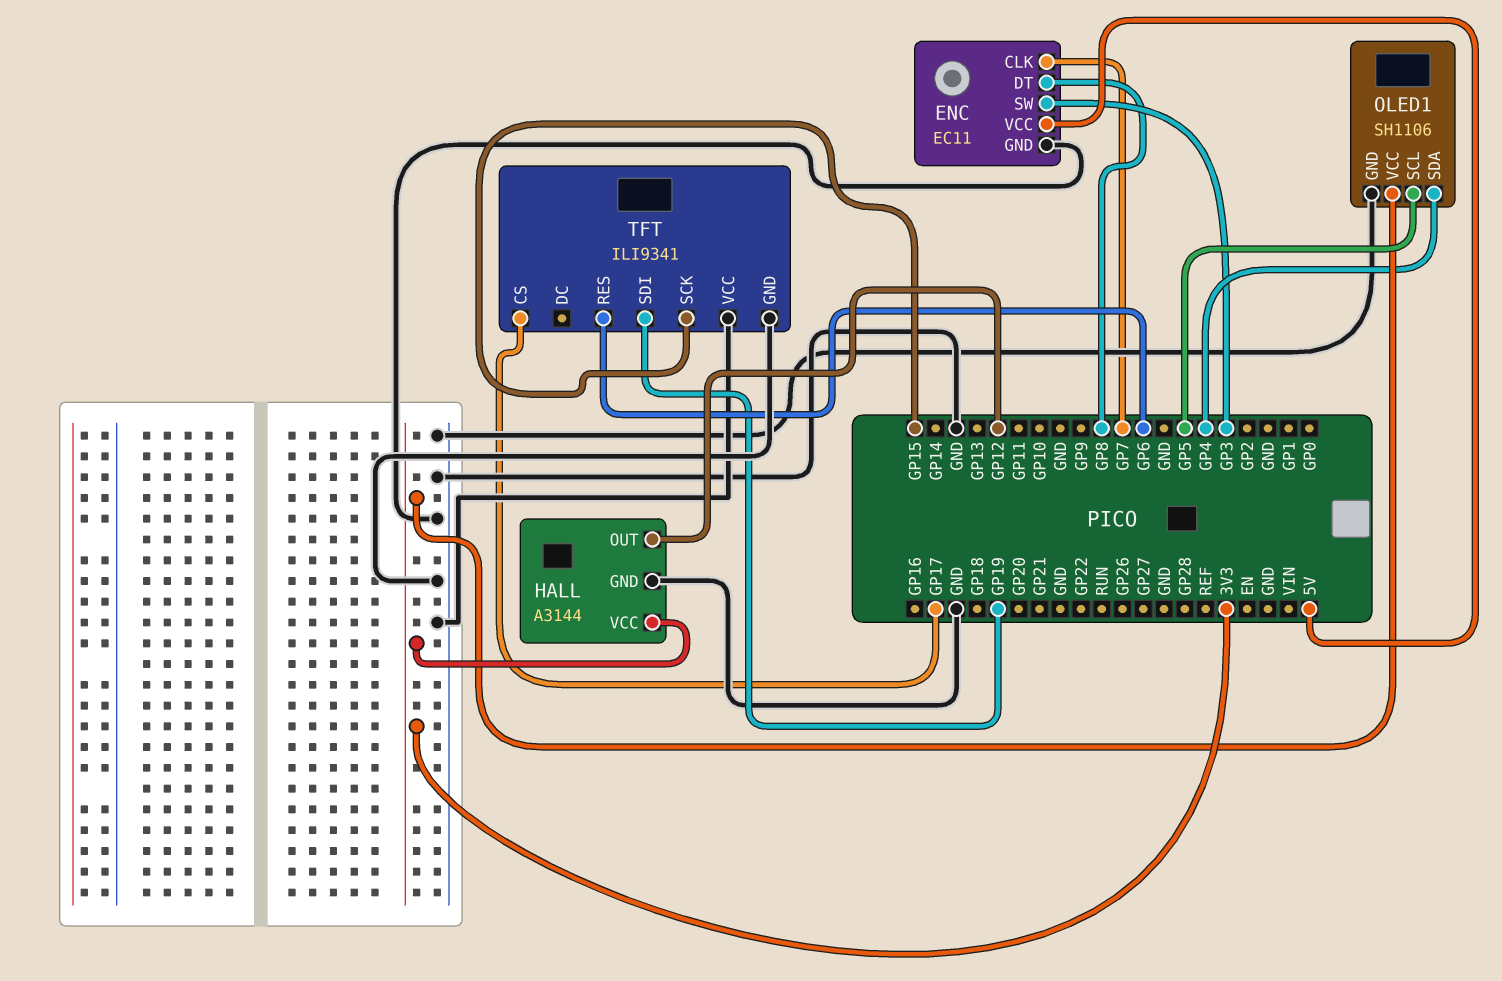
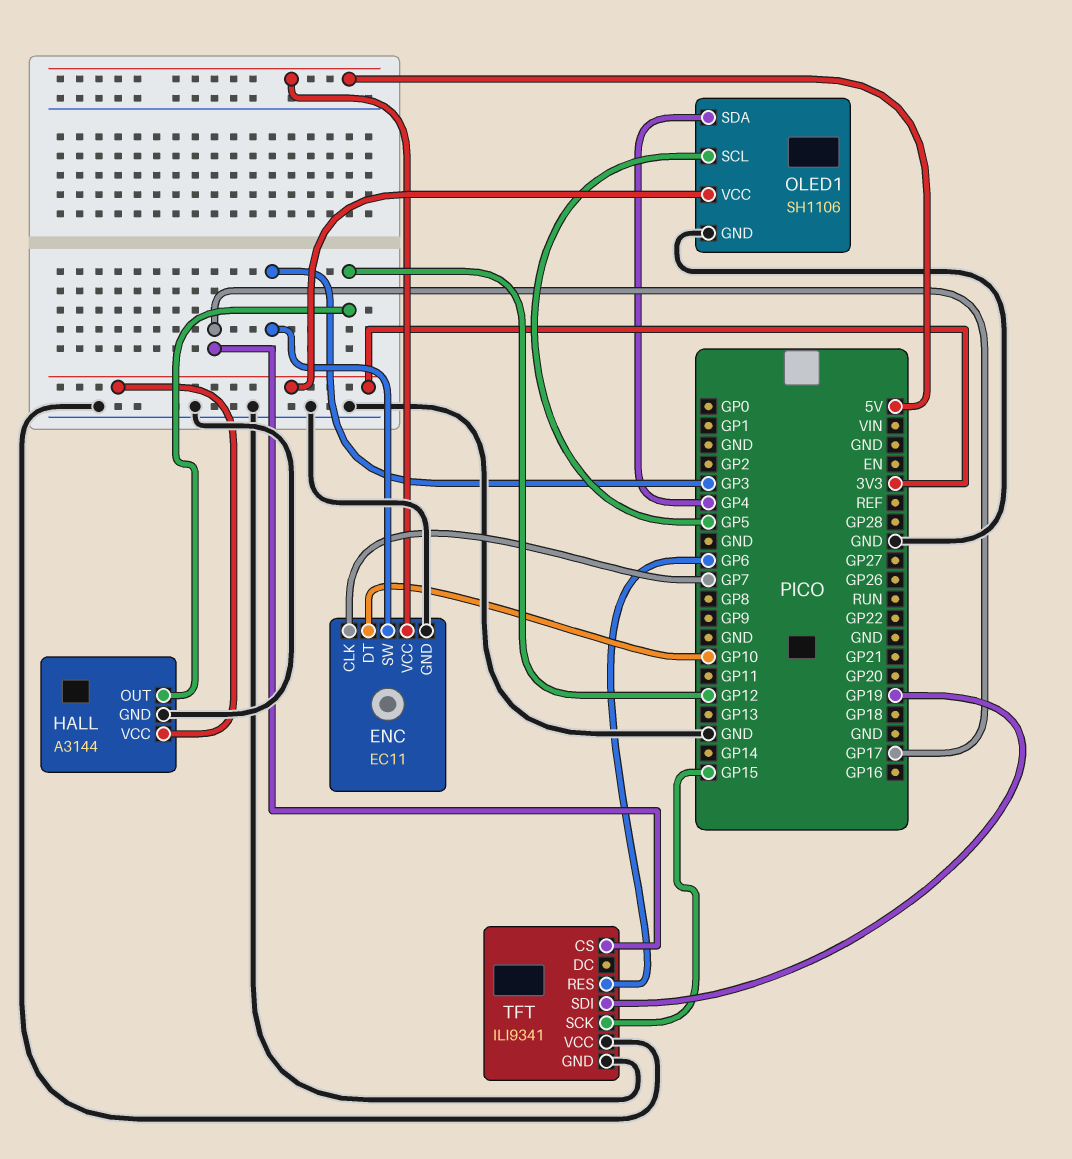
ENC pin DT: GP8 -> GP10

